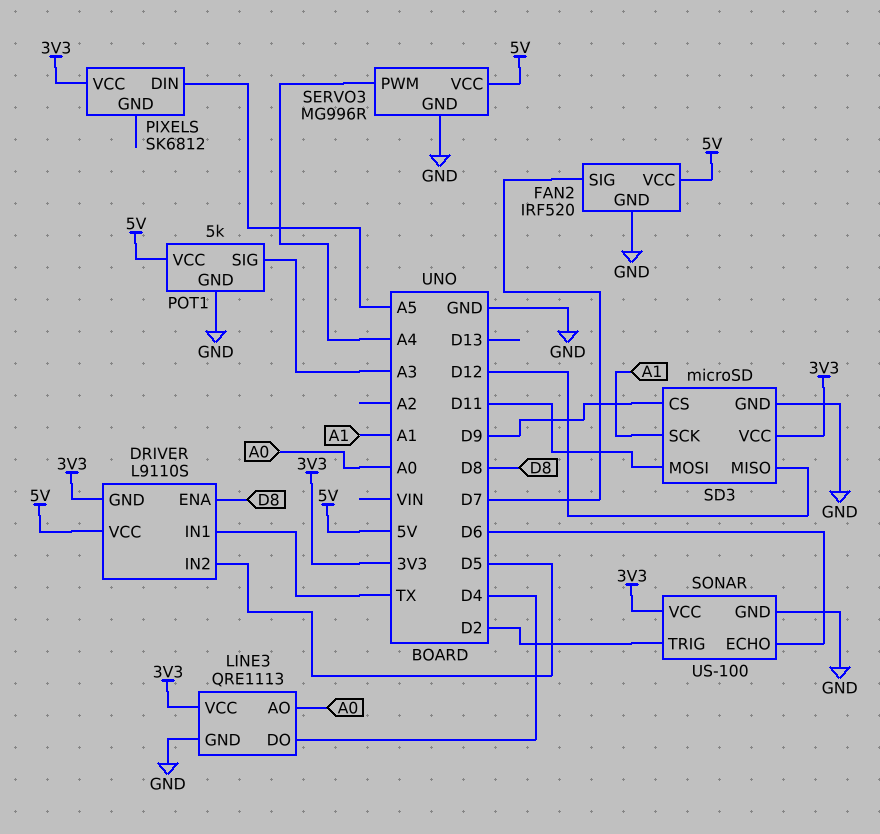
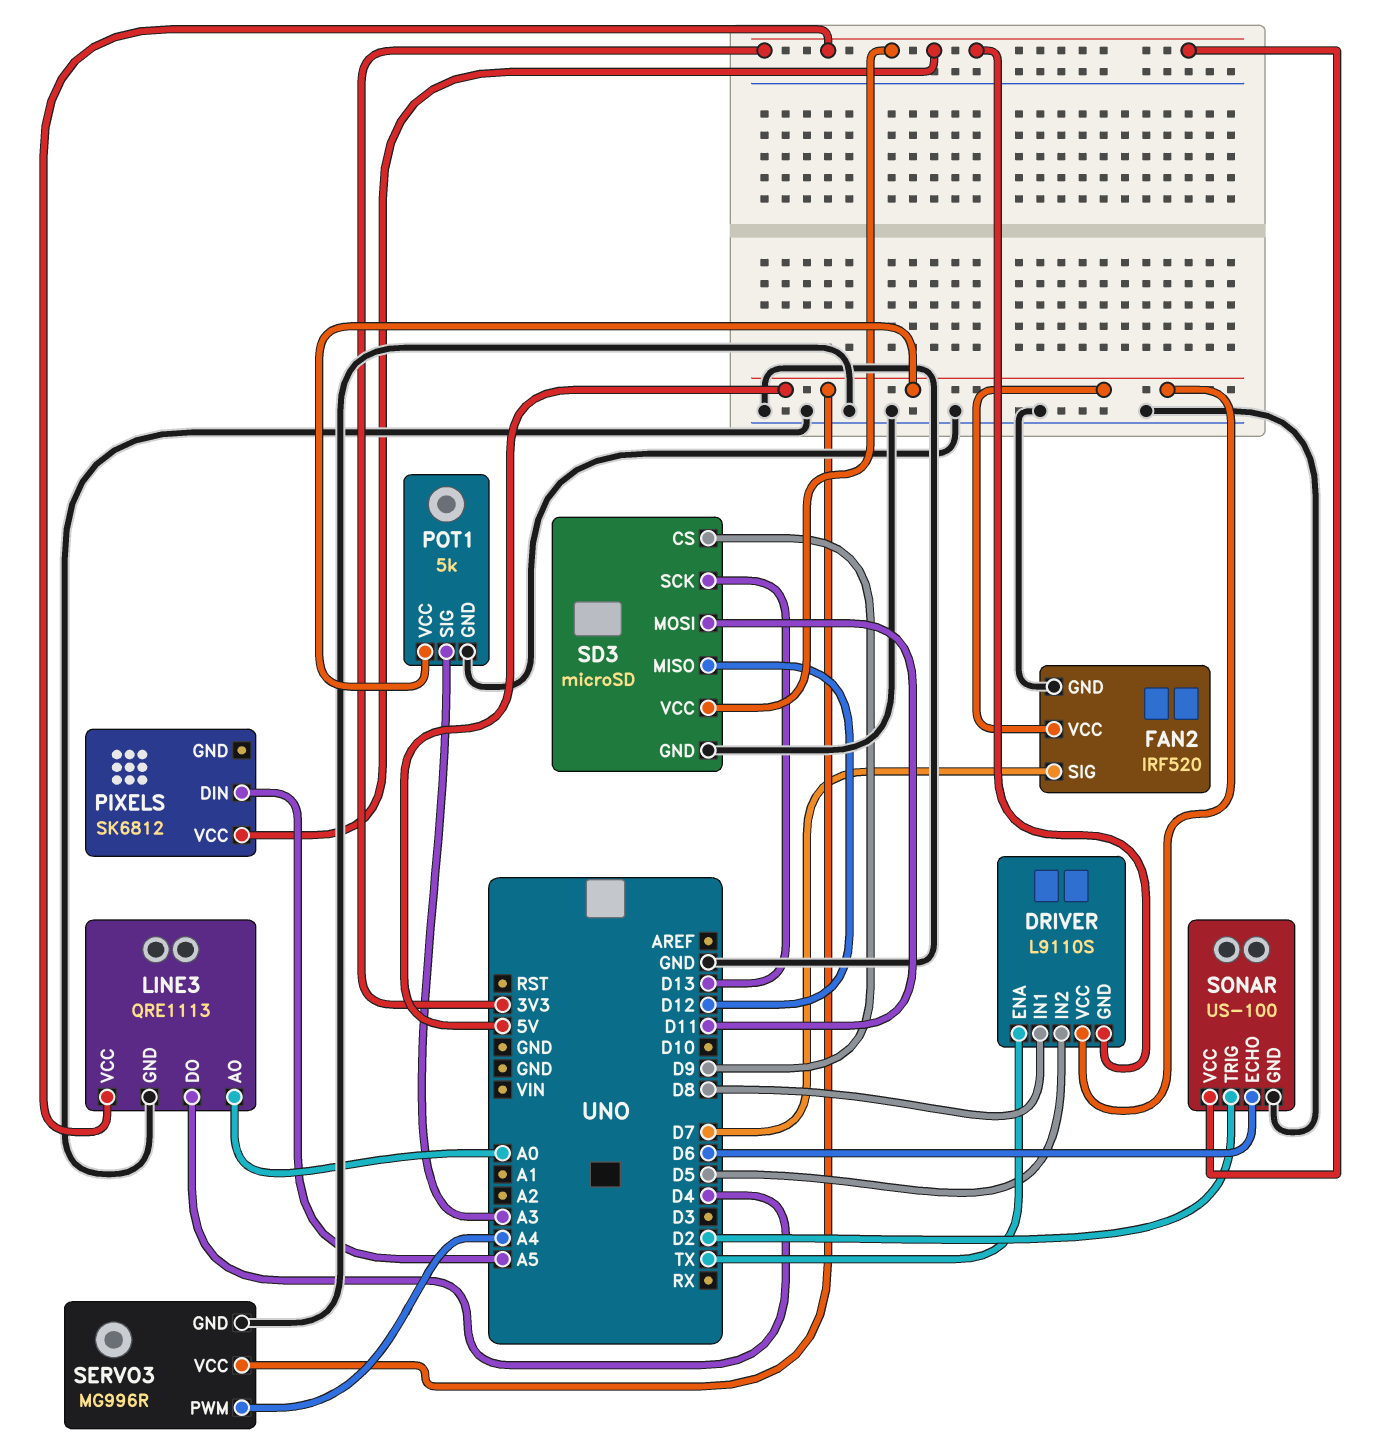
DRIVER pin ENA: D8 -> TX
DRIVER pin IN1: TX -> D8
SD3 pin SCK: A1 -> D13

